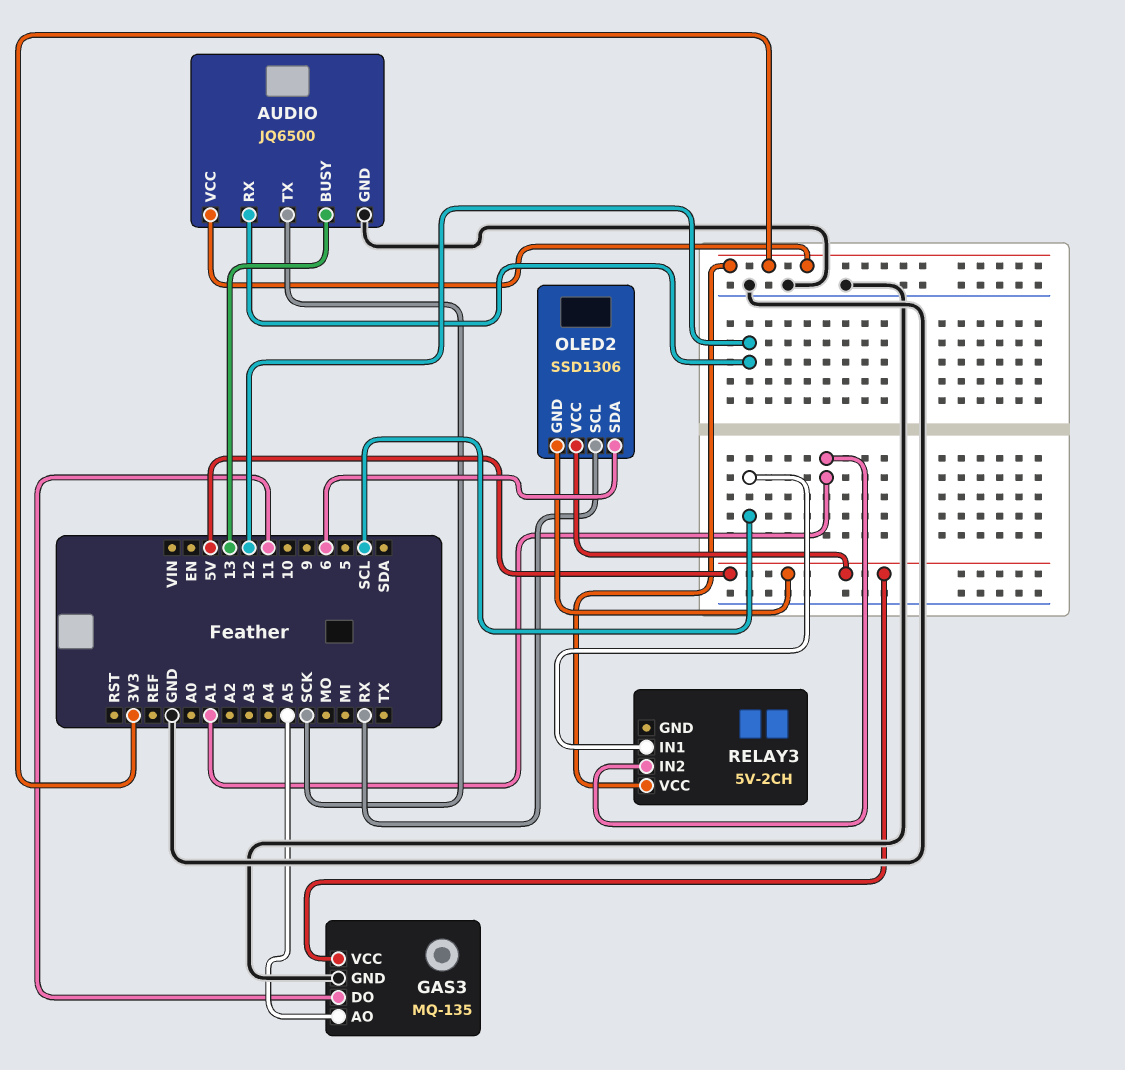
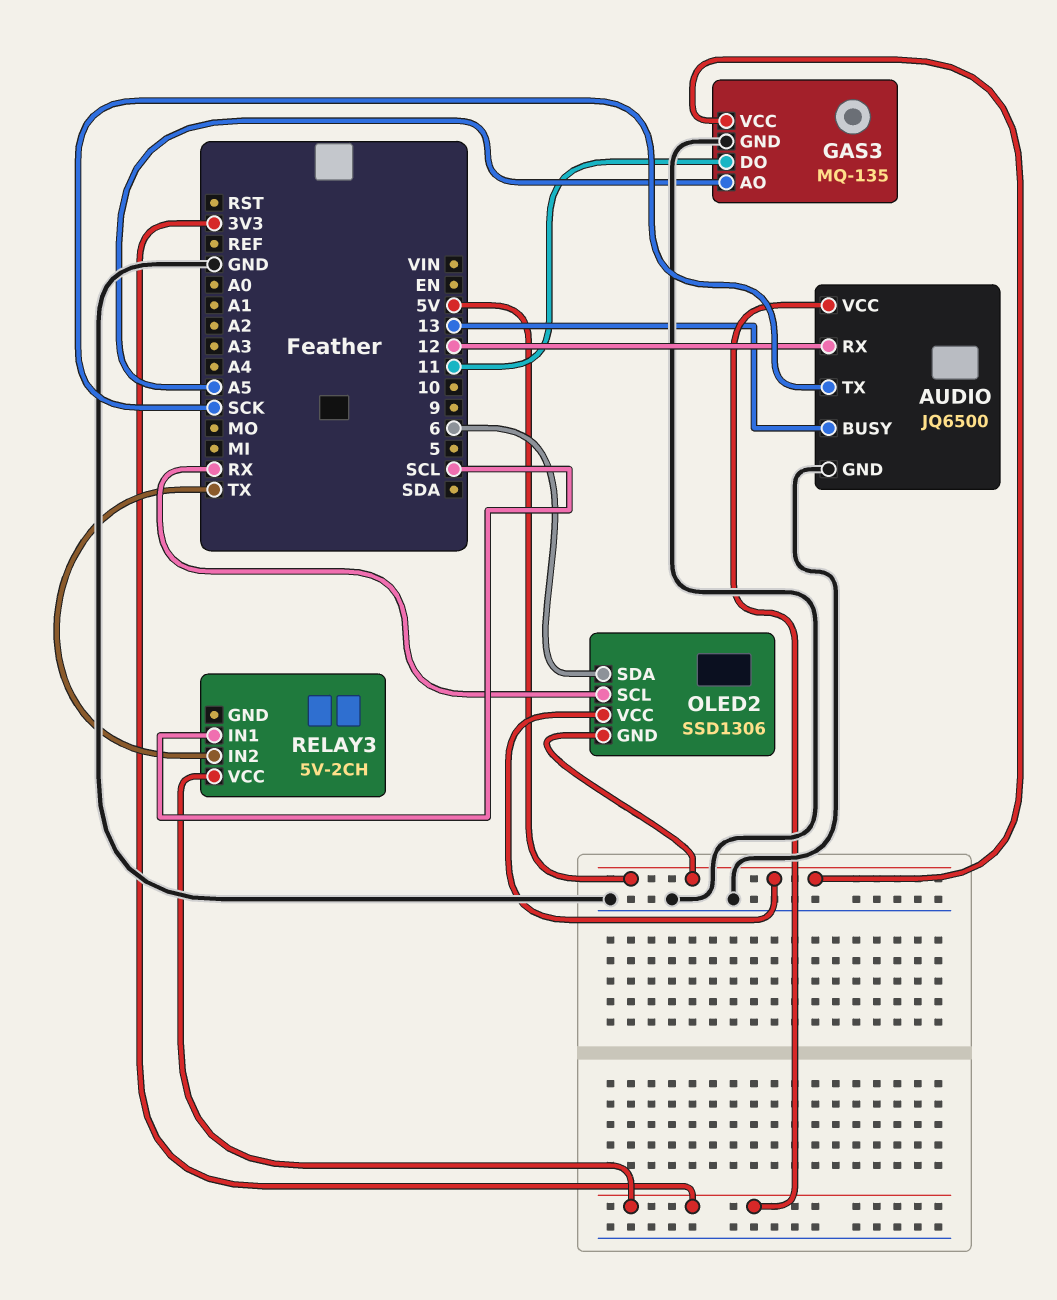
RELAY3 pin IN2: A1 -> TX

